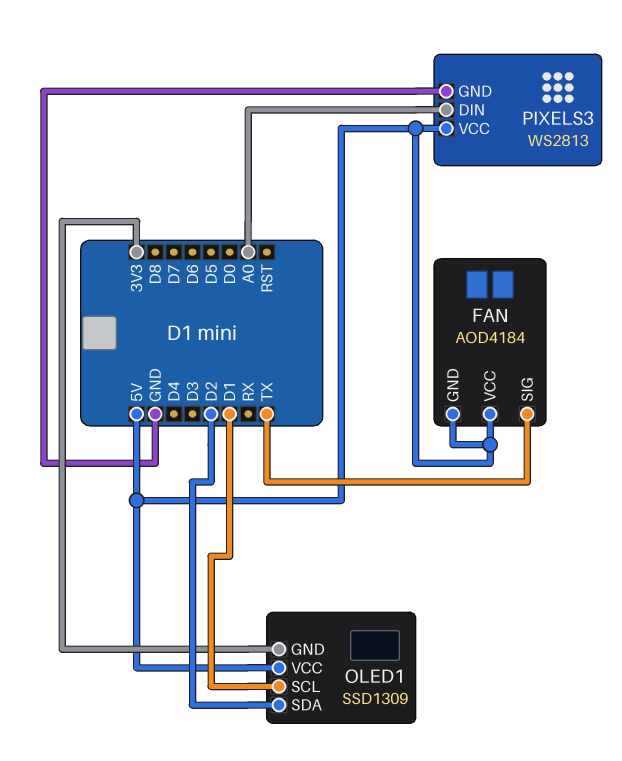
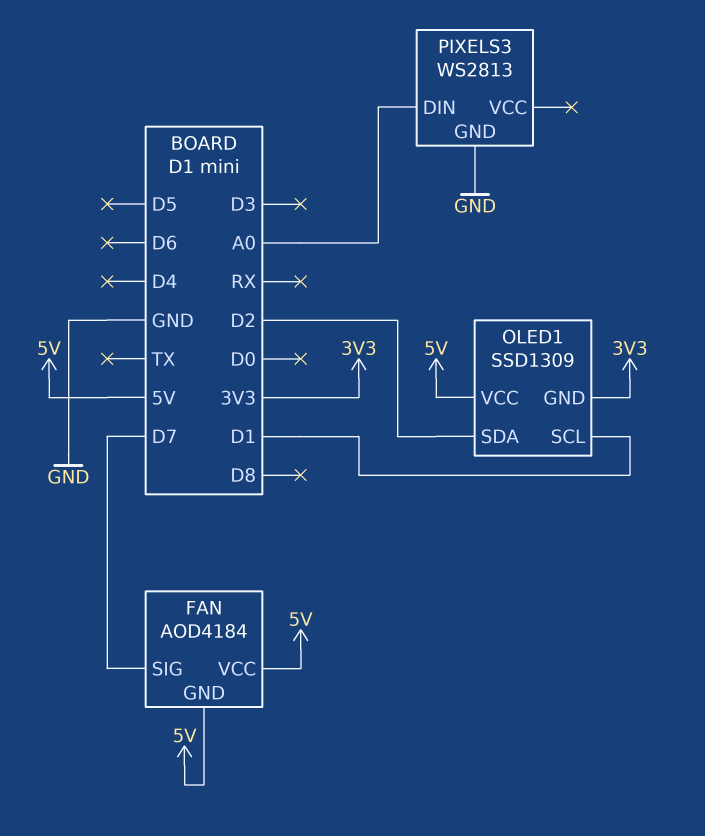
FAN pin SIG: TX -> D7
PIXELS3 pin VCC: 5V -> none

